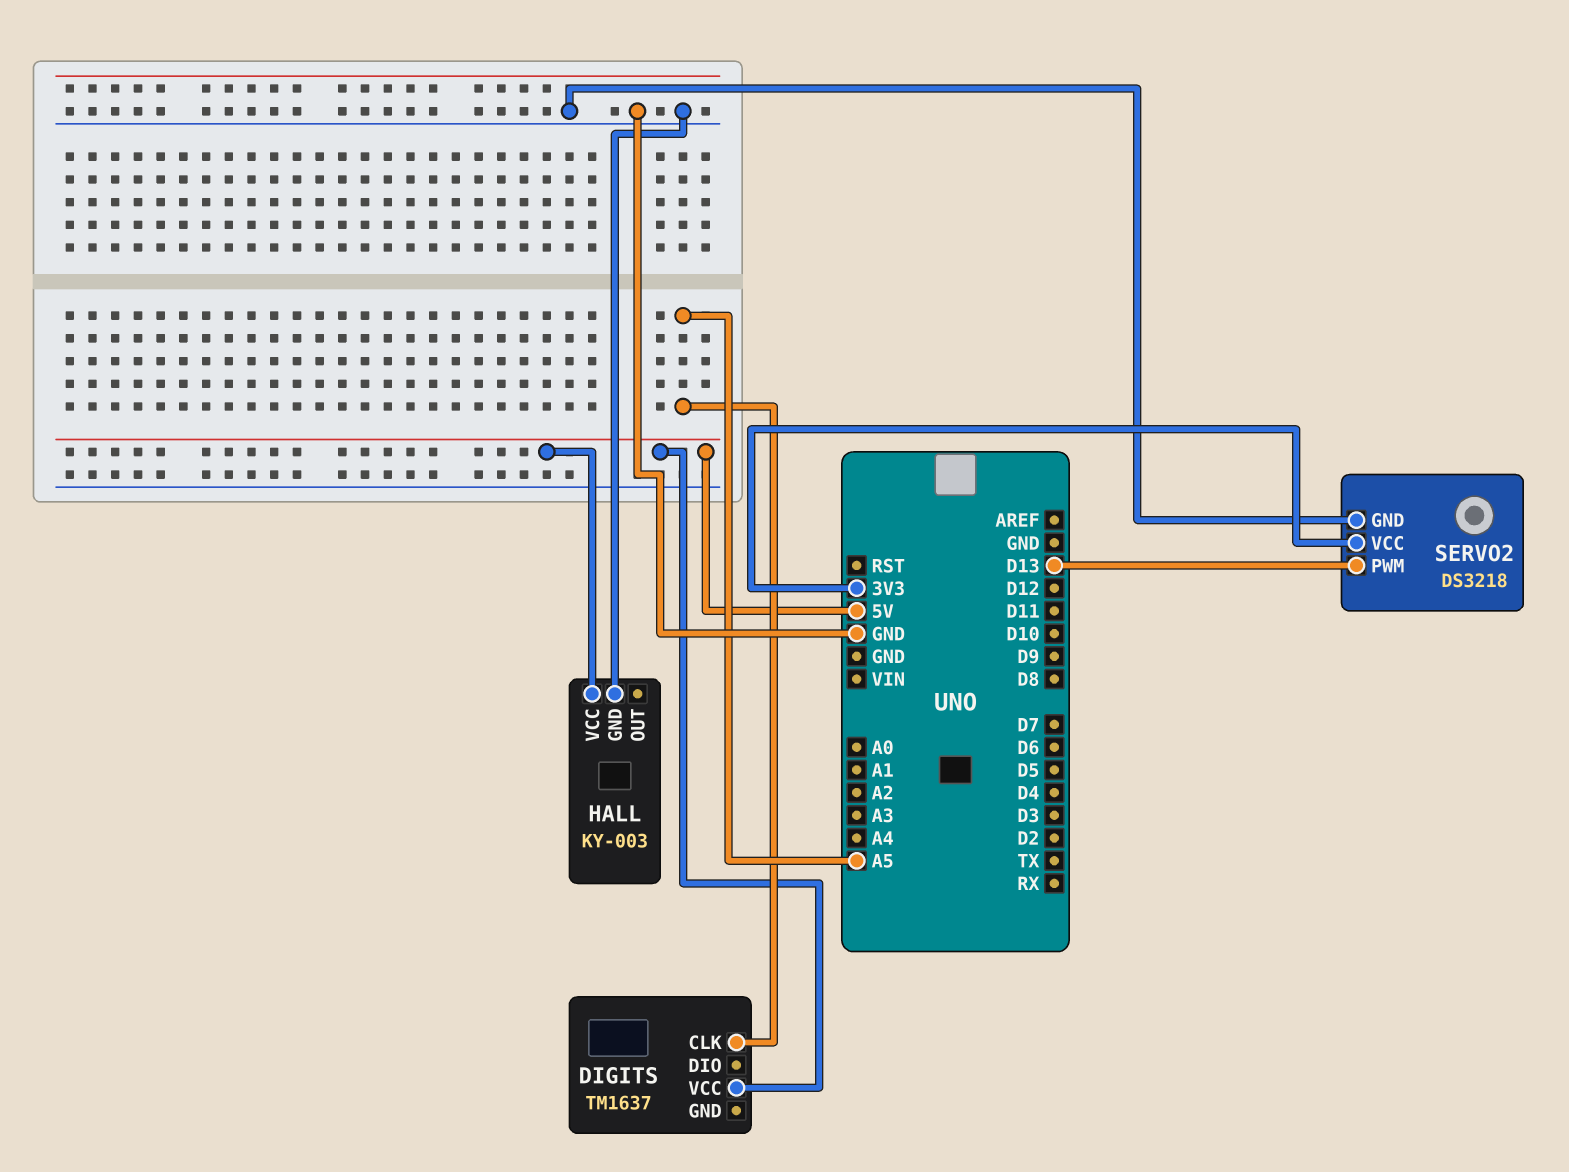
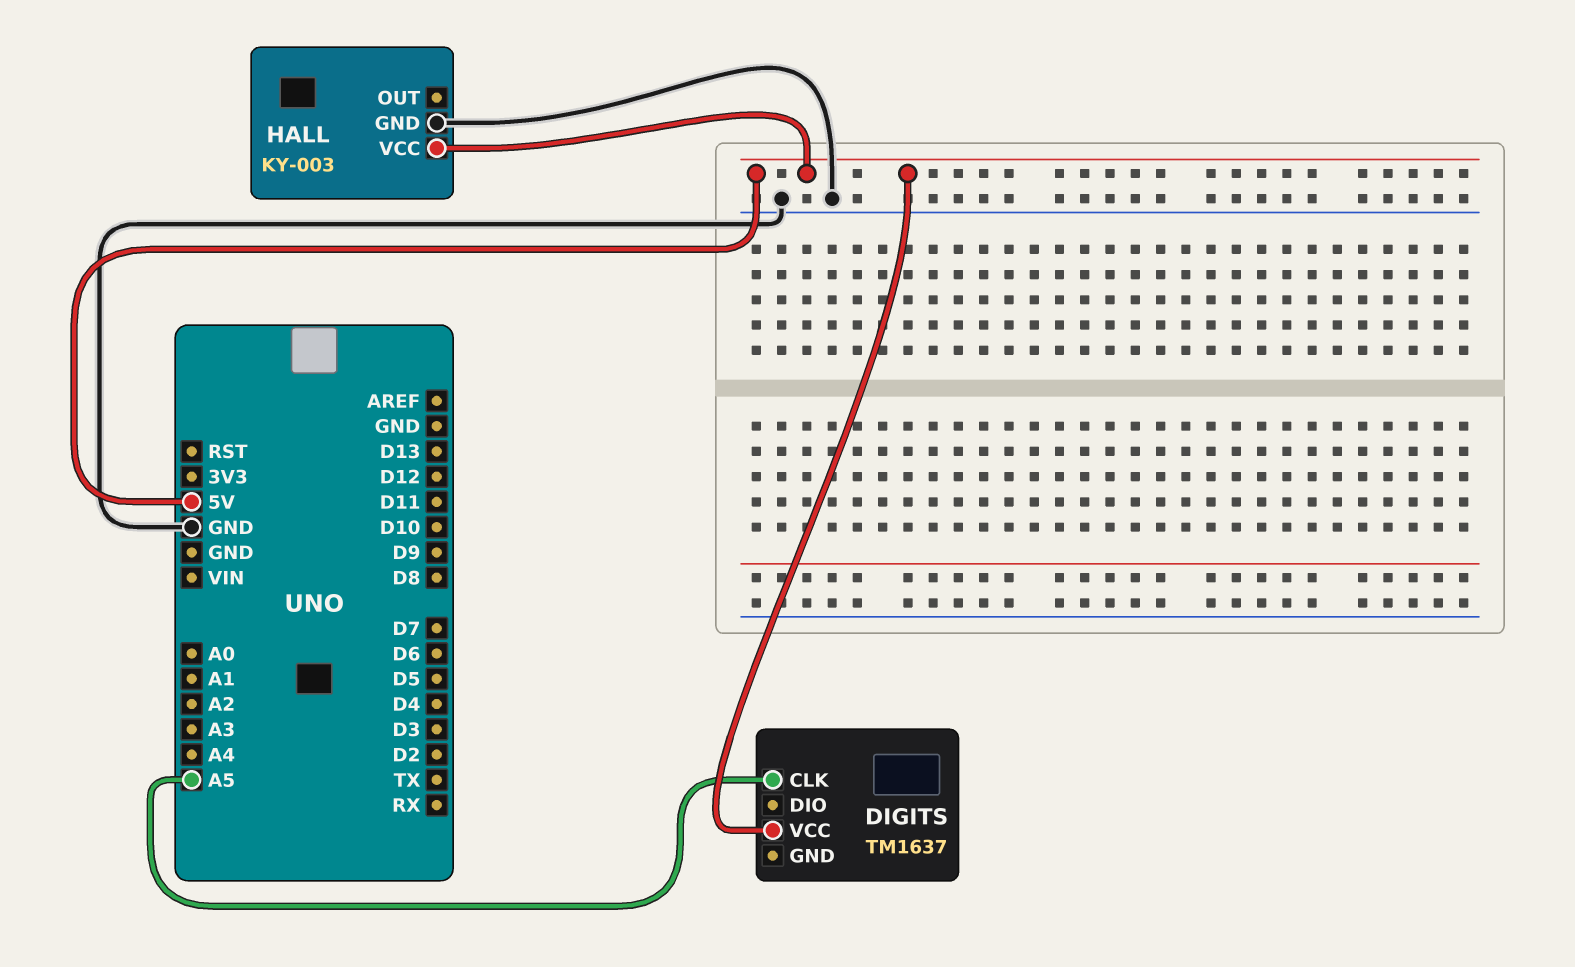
SERVO2: DS3218 -> none
SERVO2 pin GND: GND -> none
SERVO2 pin PWM: D13 -> none
SERVO2 pin VCC: 3V3 -> none

